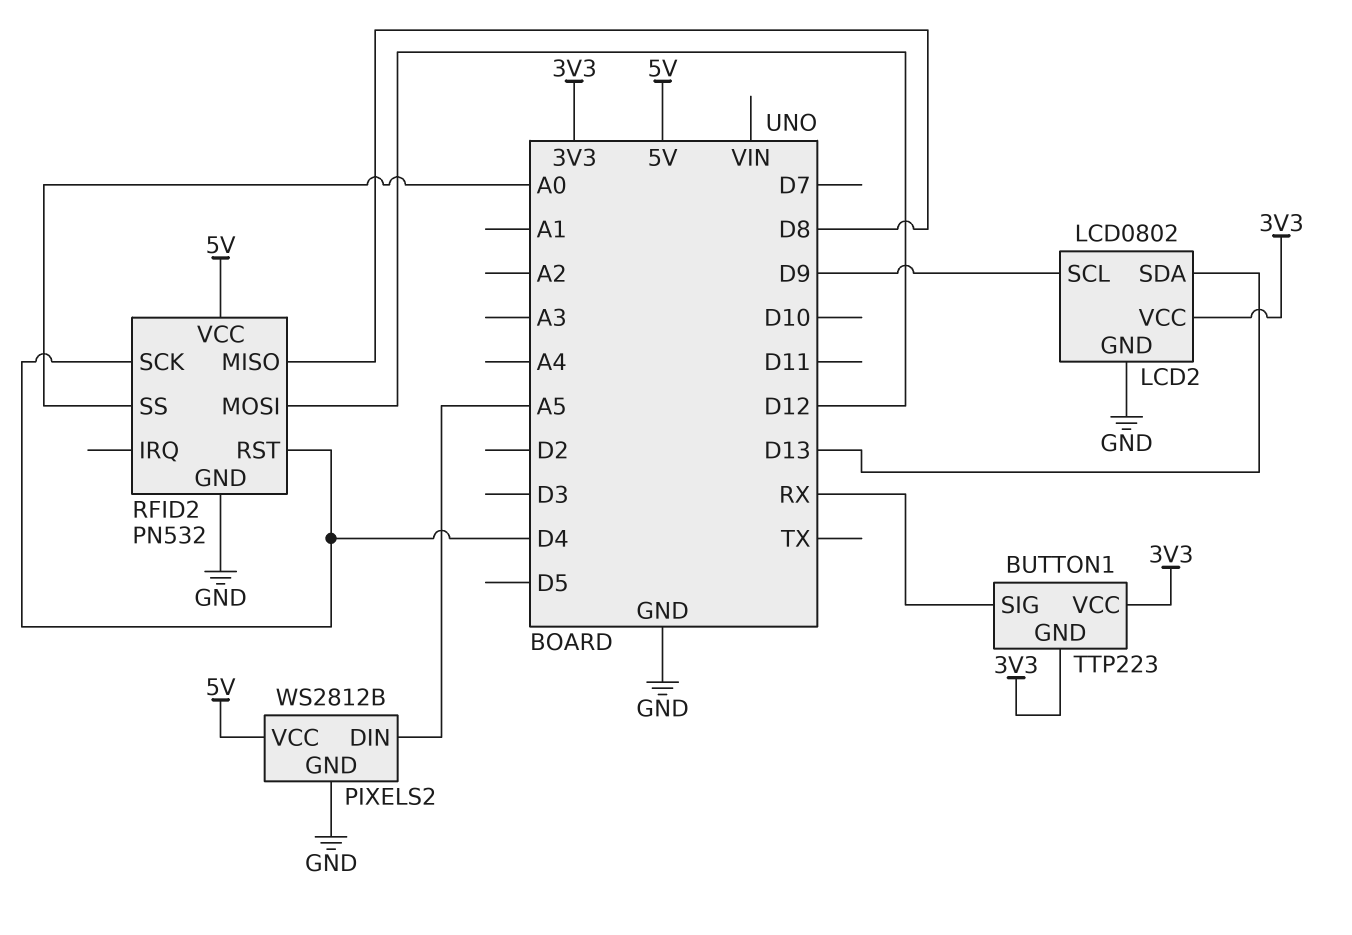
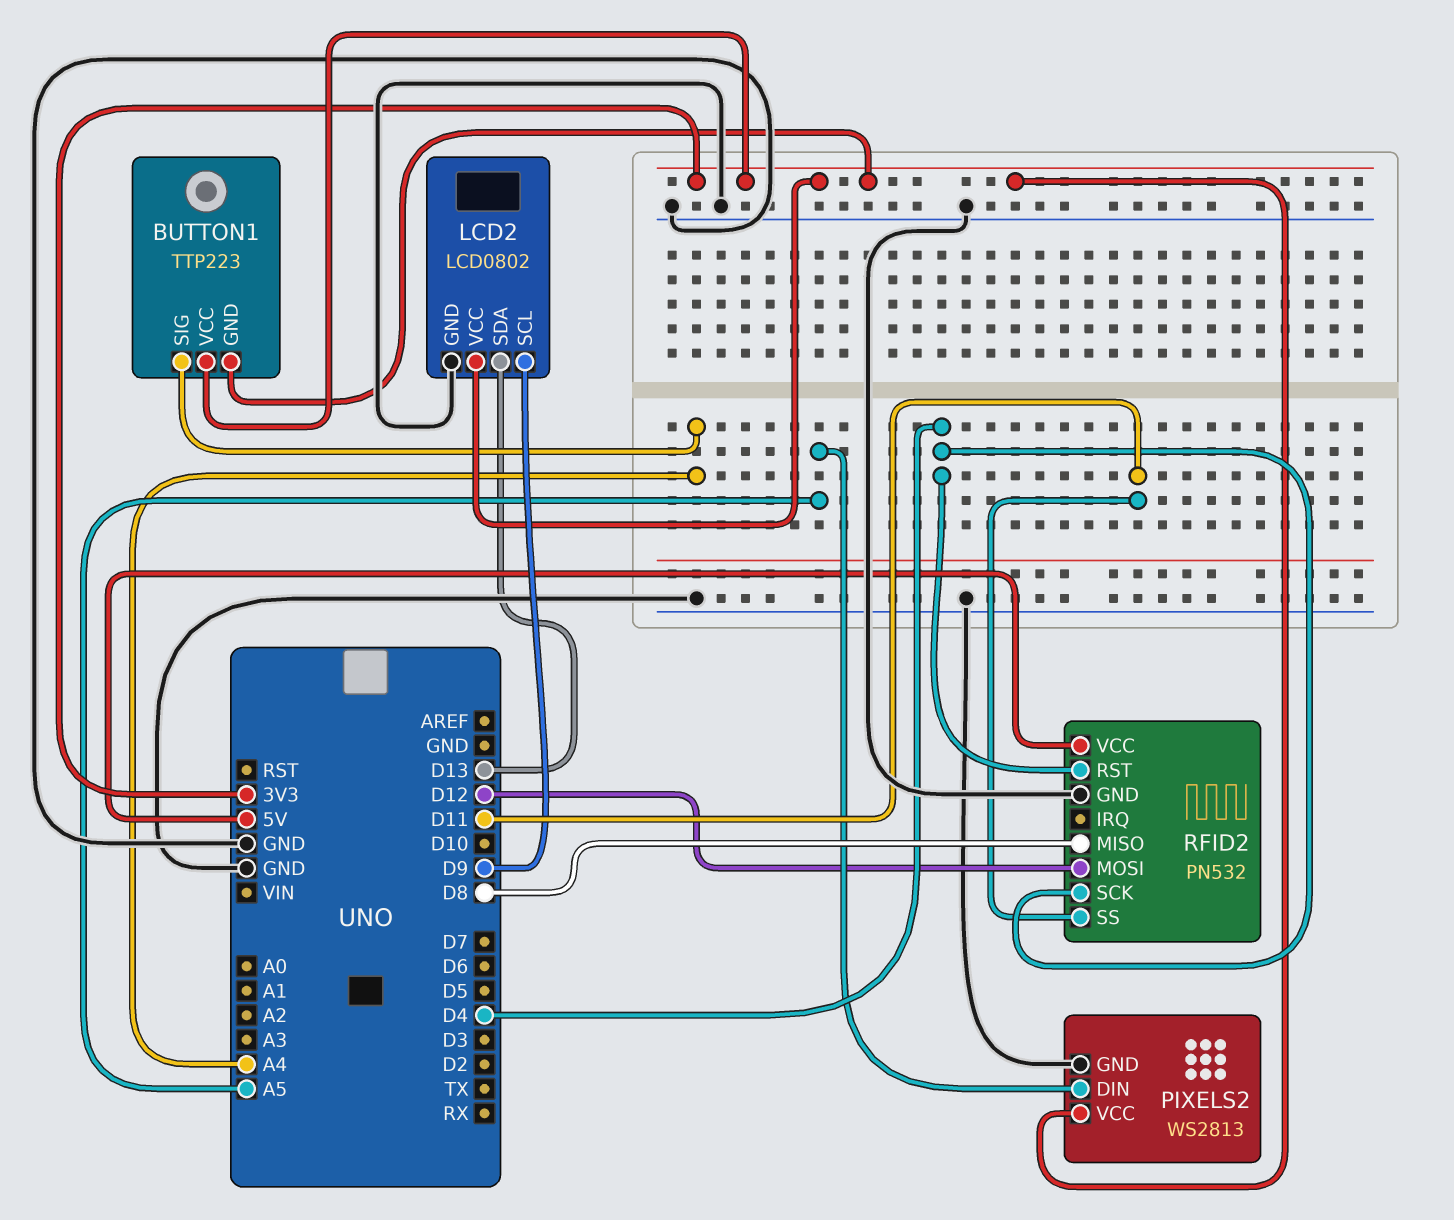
BUTTON1 pin SIG: RX -> A4
PIXELS2: WS2812B -> WS2813
PIXELS2 pin VCC: 5V -> 3V3
RFID2 pin SS: A0 -> D11

